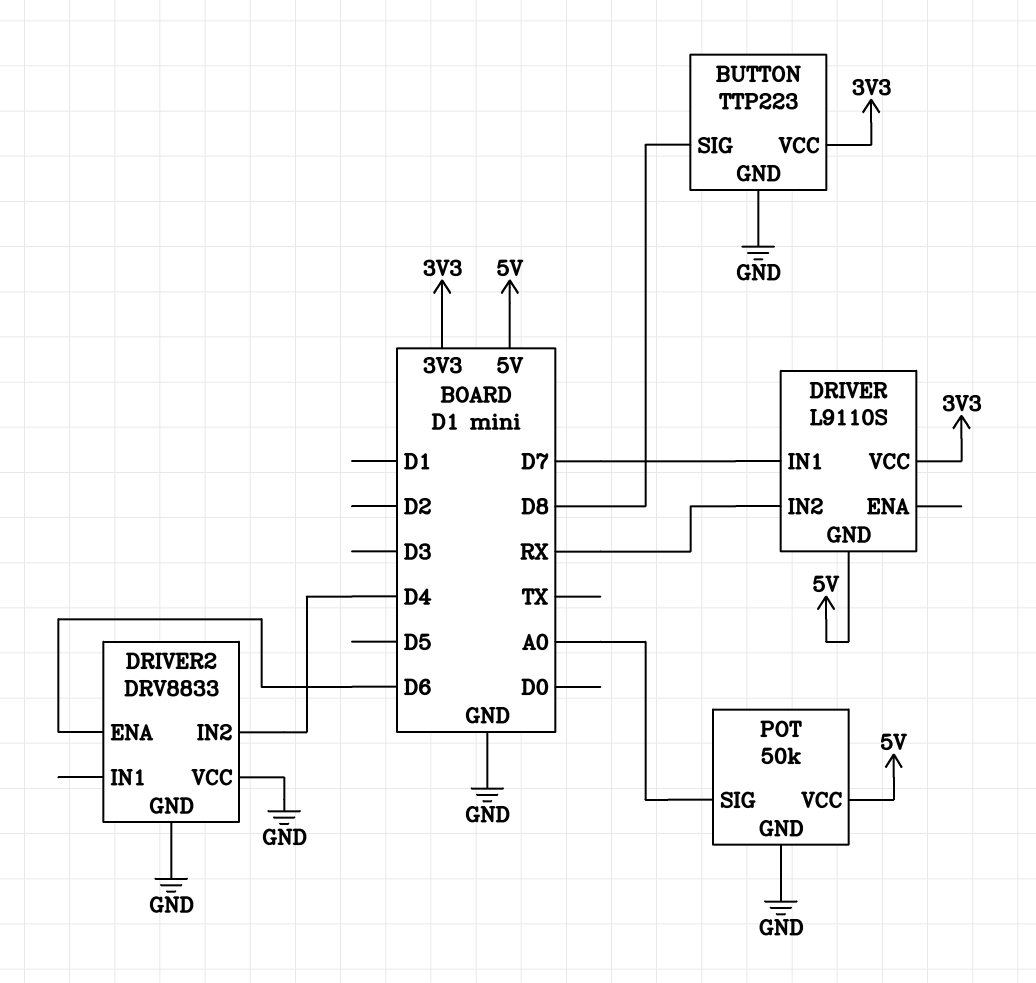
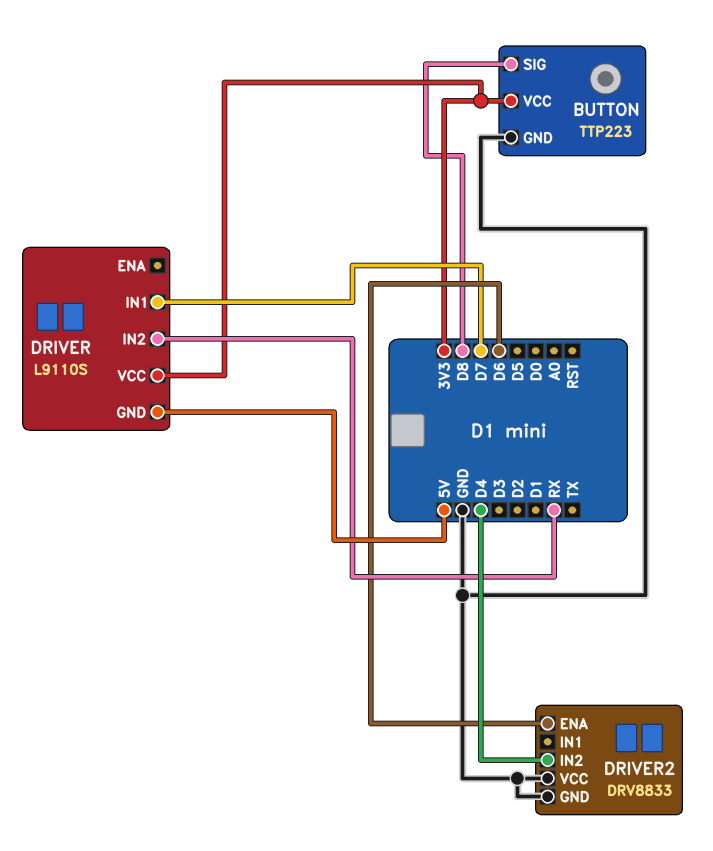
POT: 50k -> none
POT pin GND: GND -> none
POT pin SIG: A0 -> none
POT pin VCC: 5V -> none

